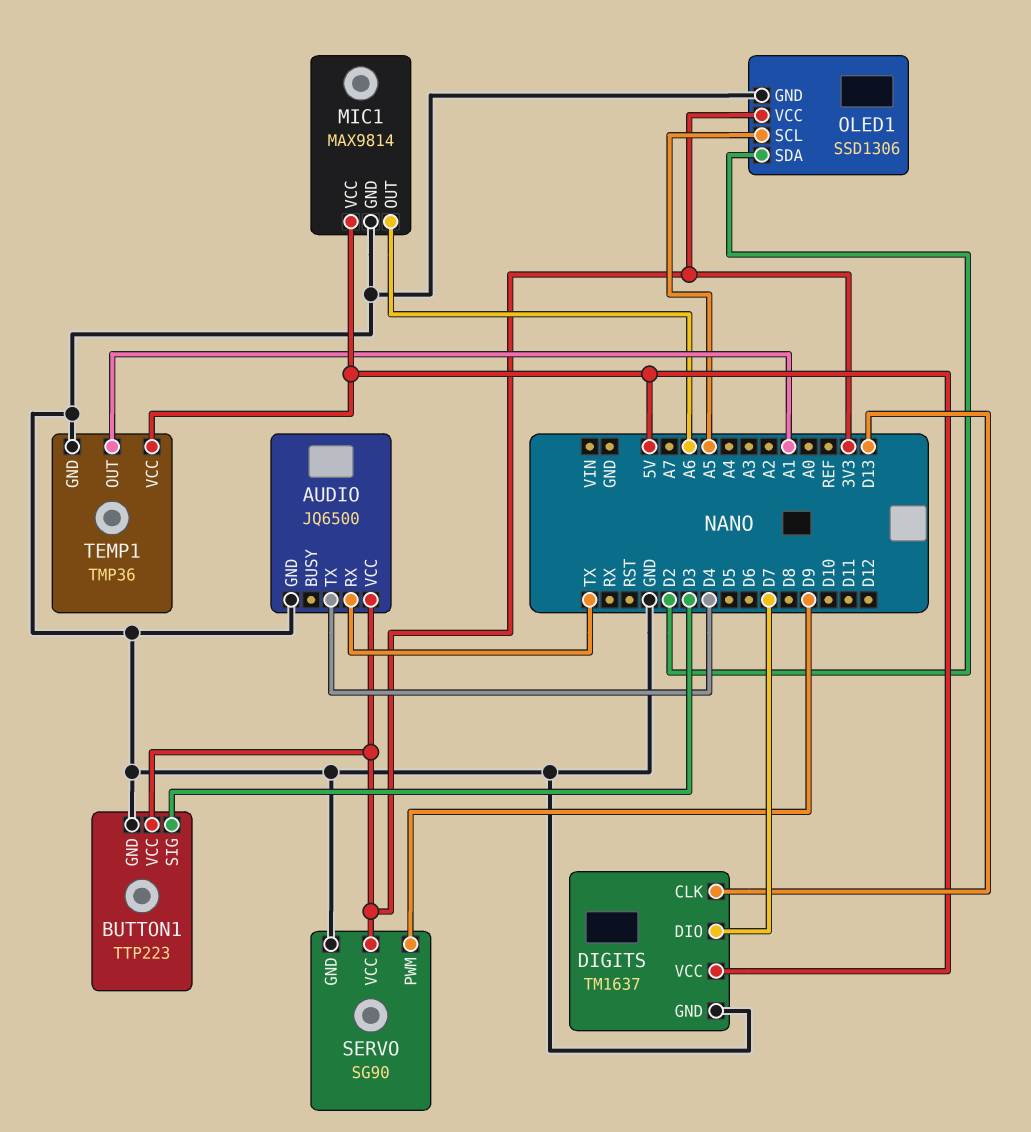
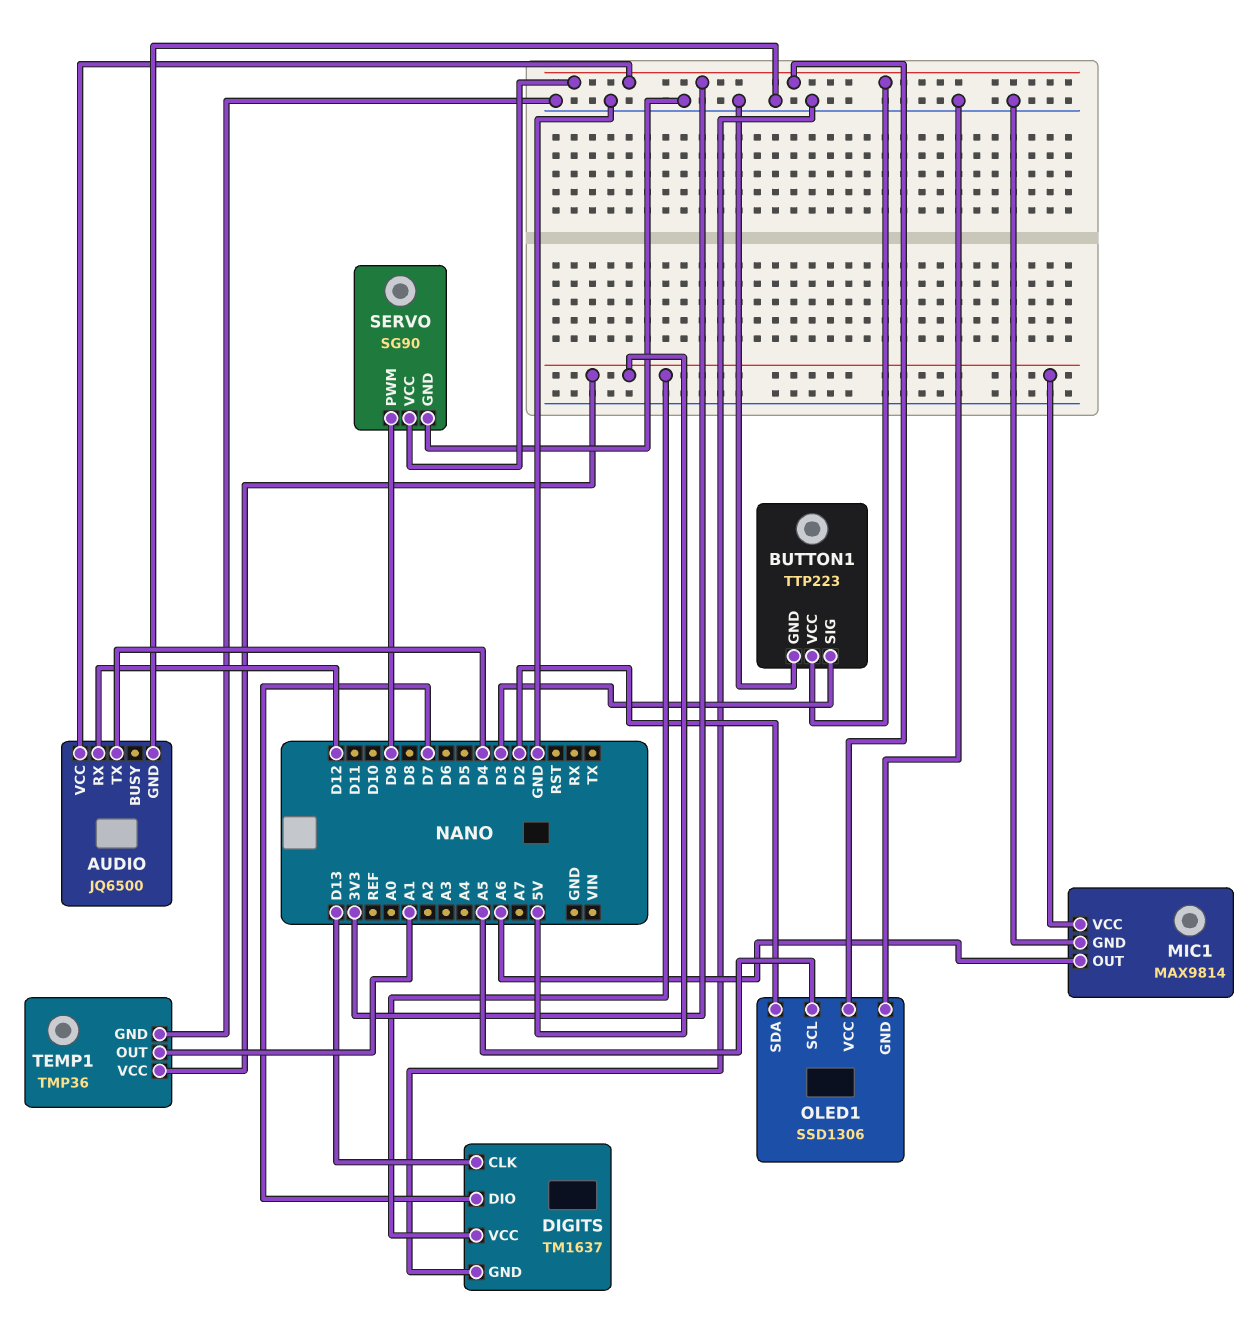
AUDIO pin RX: TX -> D12

